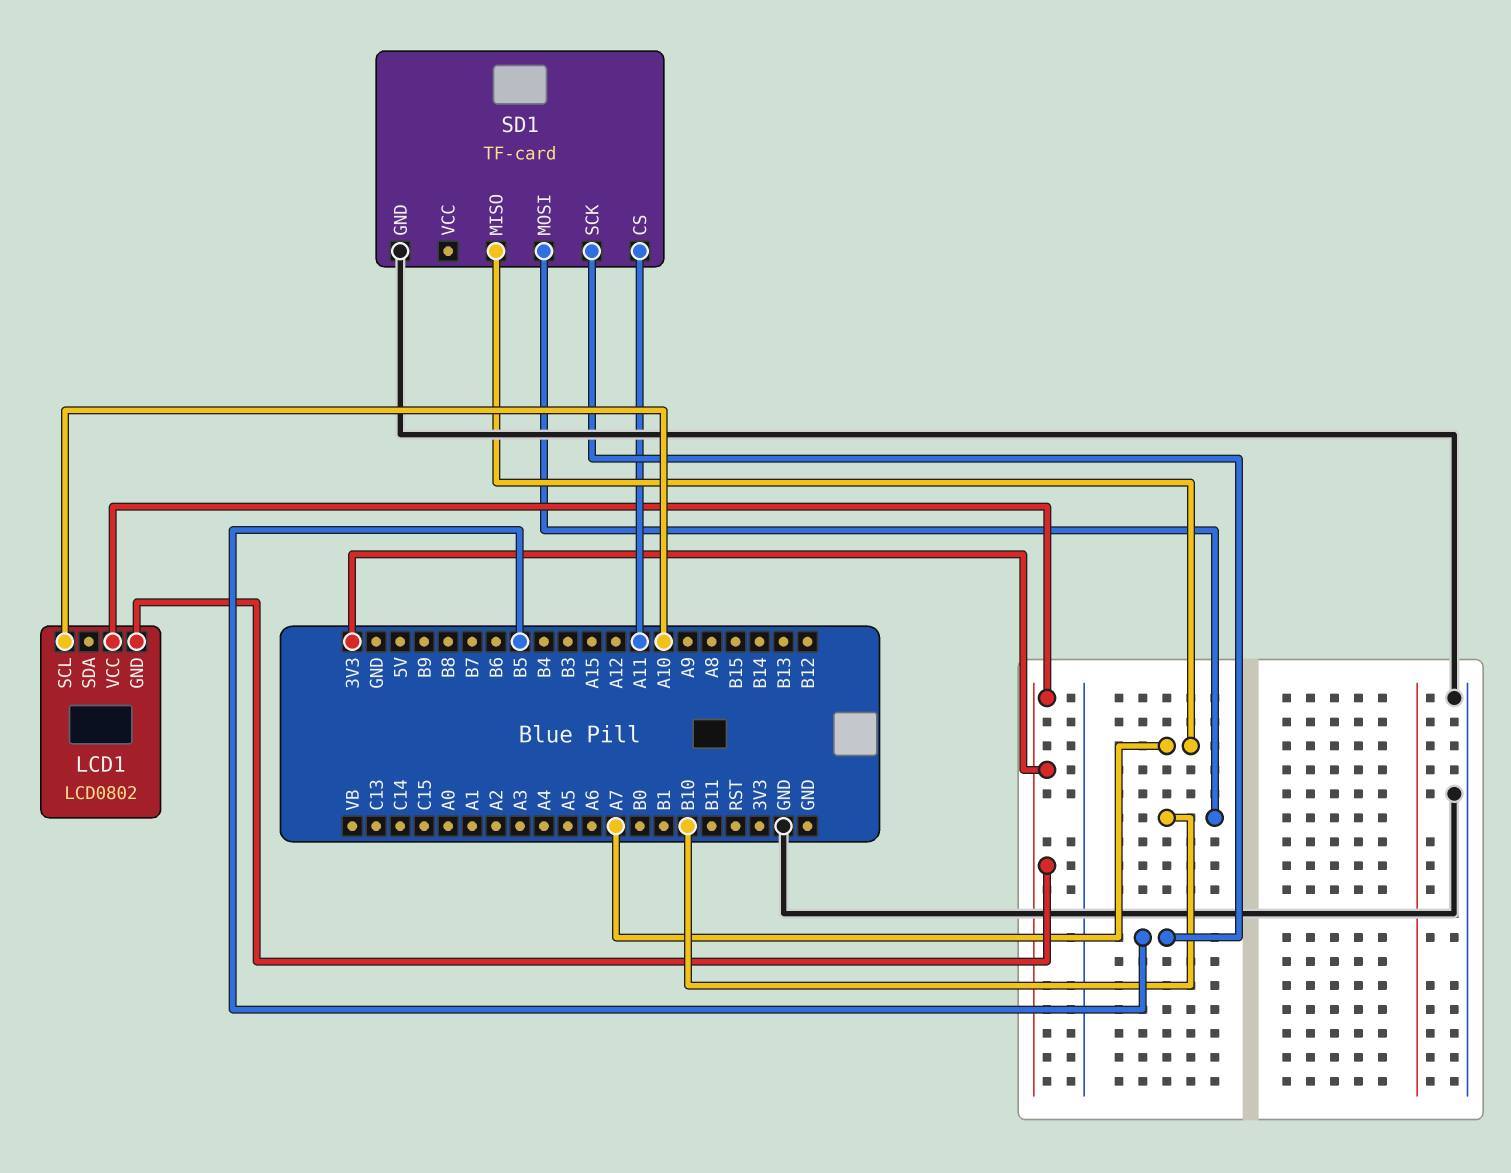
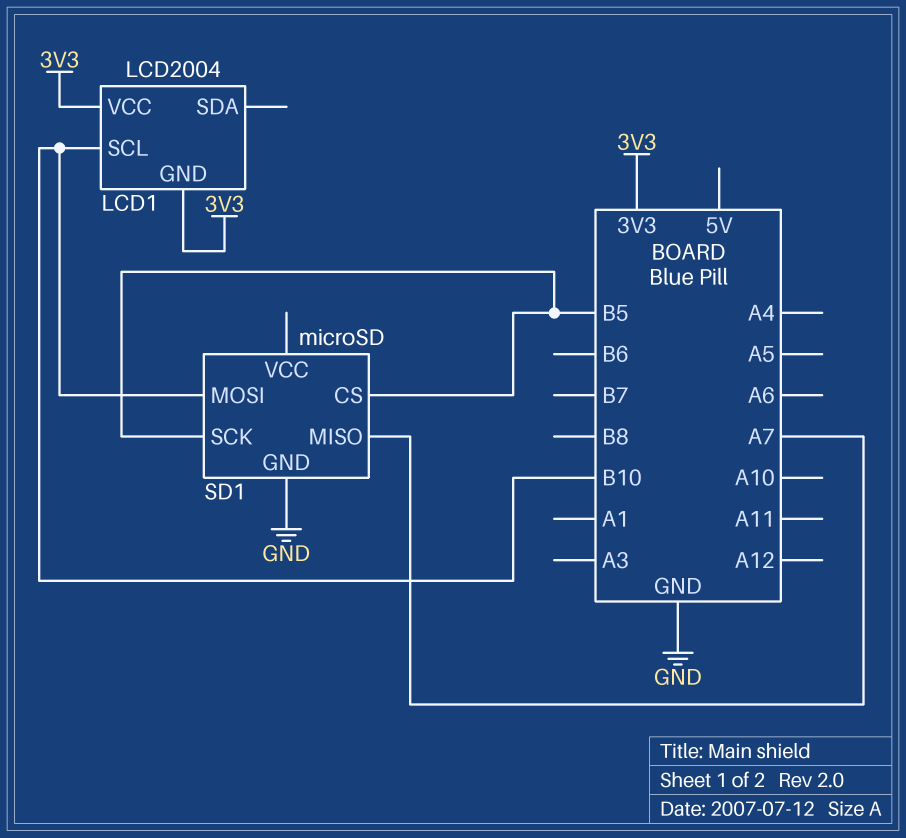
LCD1: LCD0802 -> LCD2004
LCD1 pin SCL: A10 -> B10
SD1: TF-card -> microSD
SD1 pin CS: A11 -> B5

